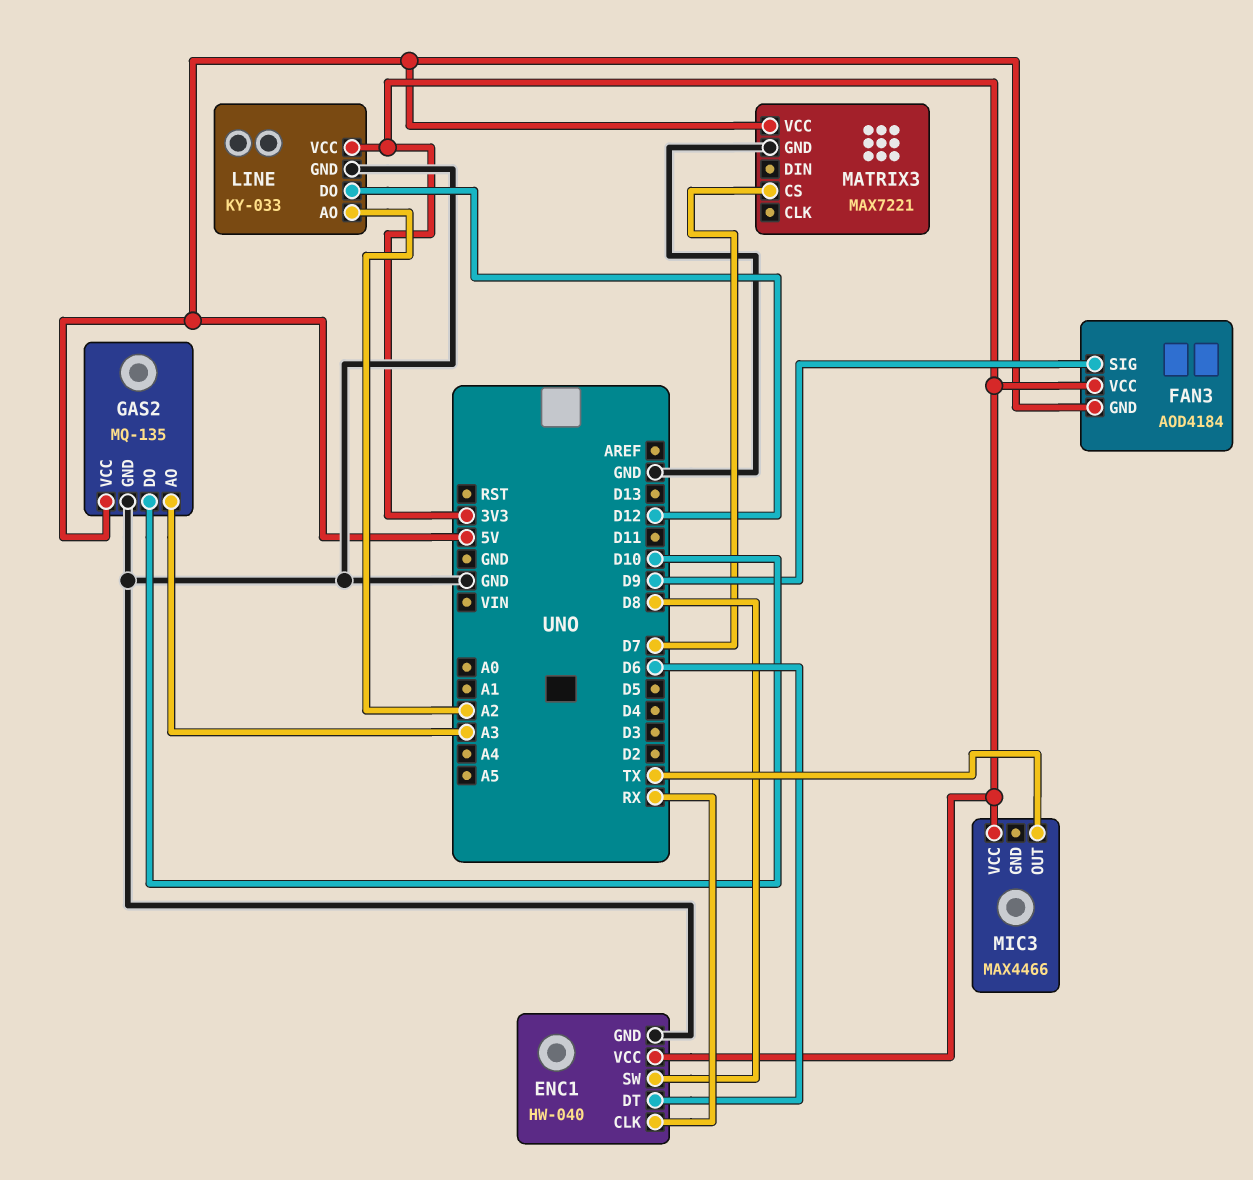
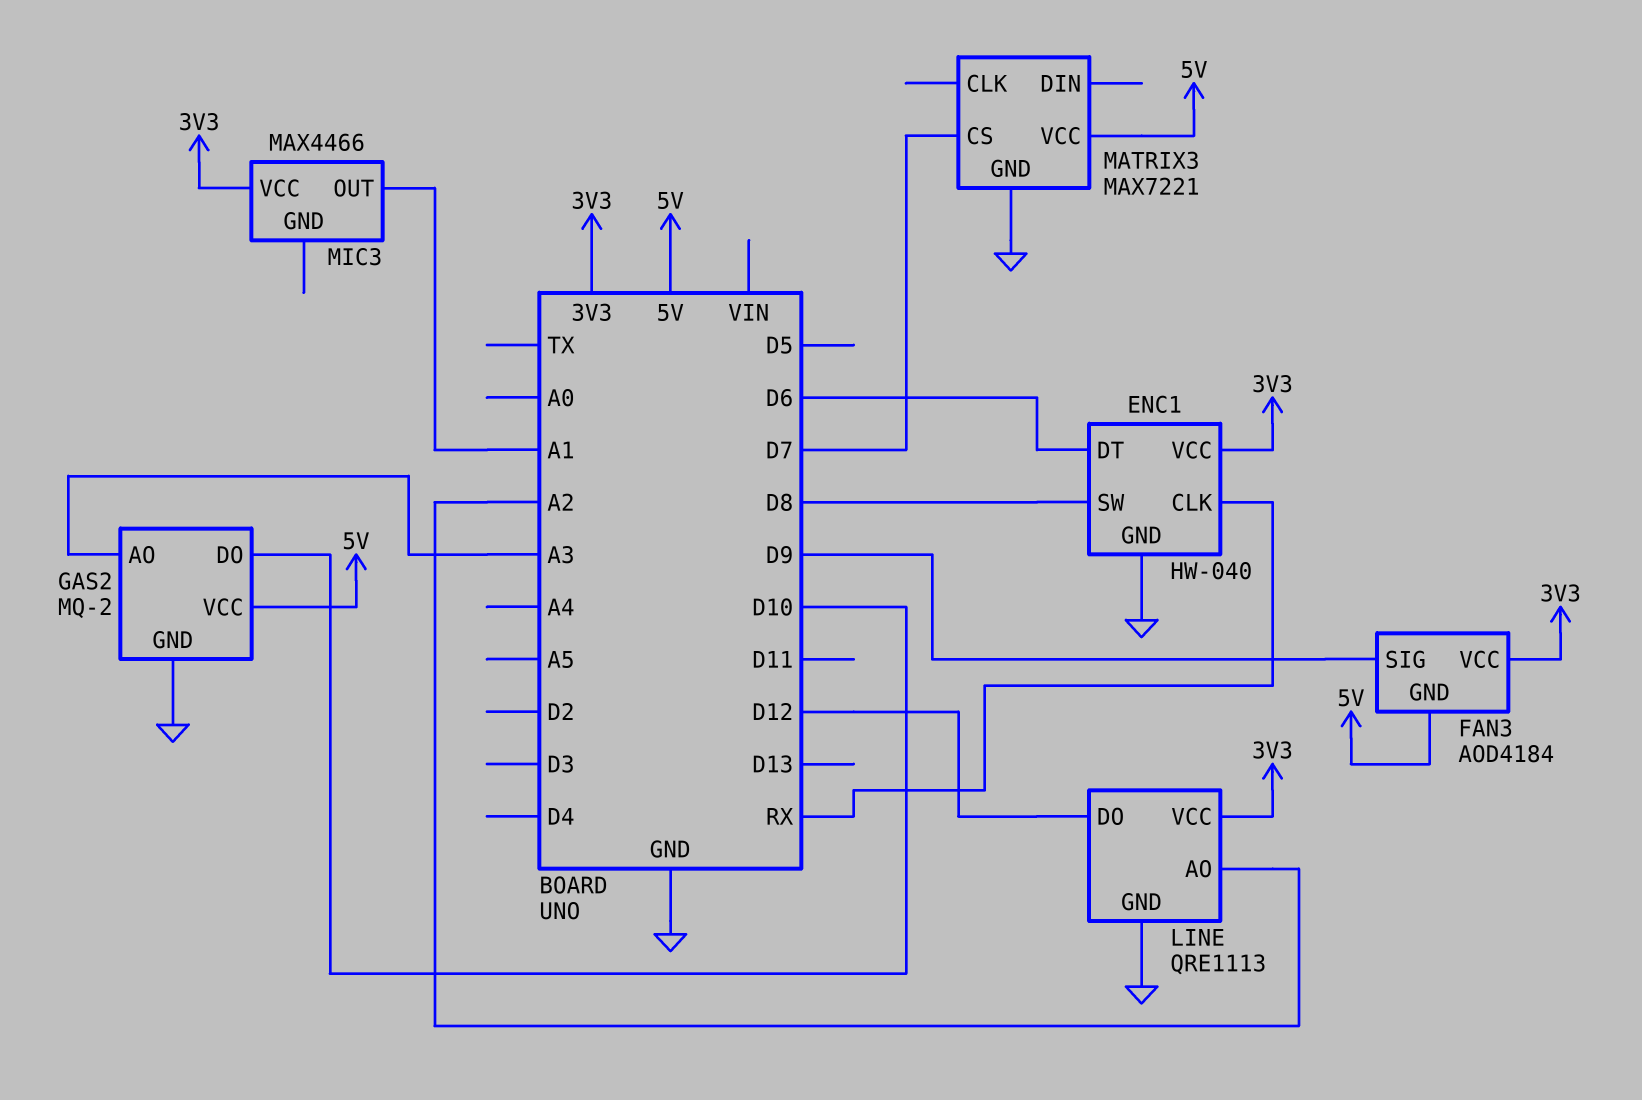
GAS2: MQ-135 -> MQ-2
LINE: KY-033 -> QRE1113
MIC3 pin OUT: TX -> A1

